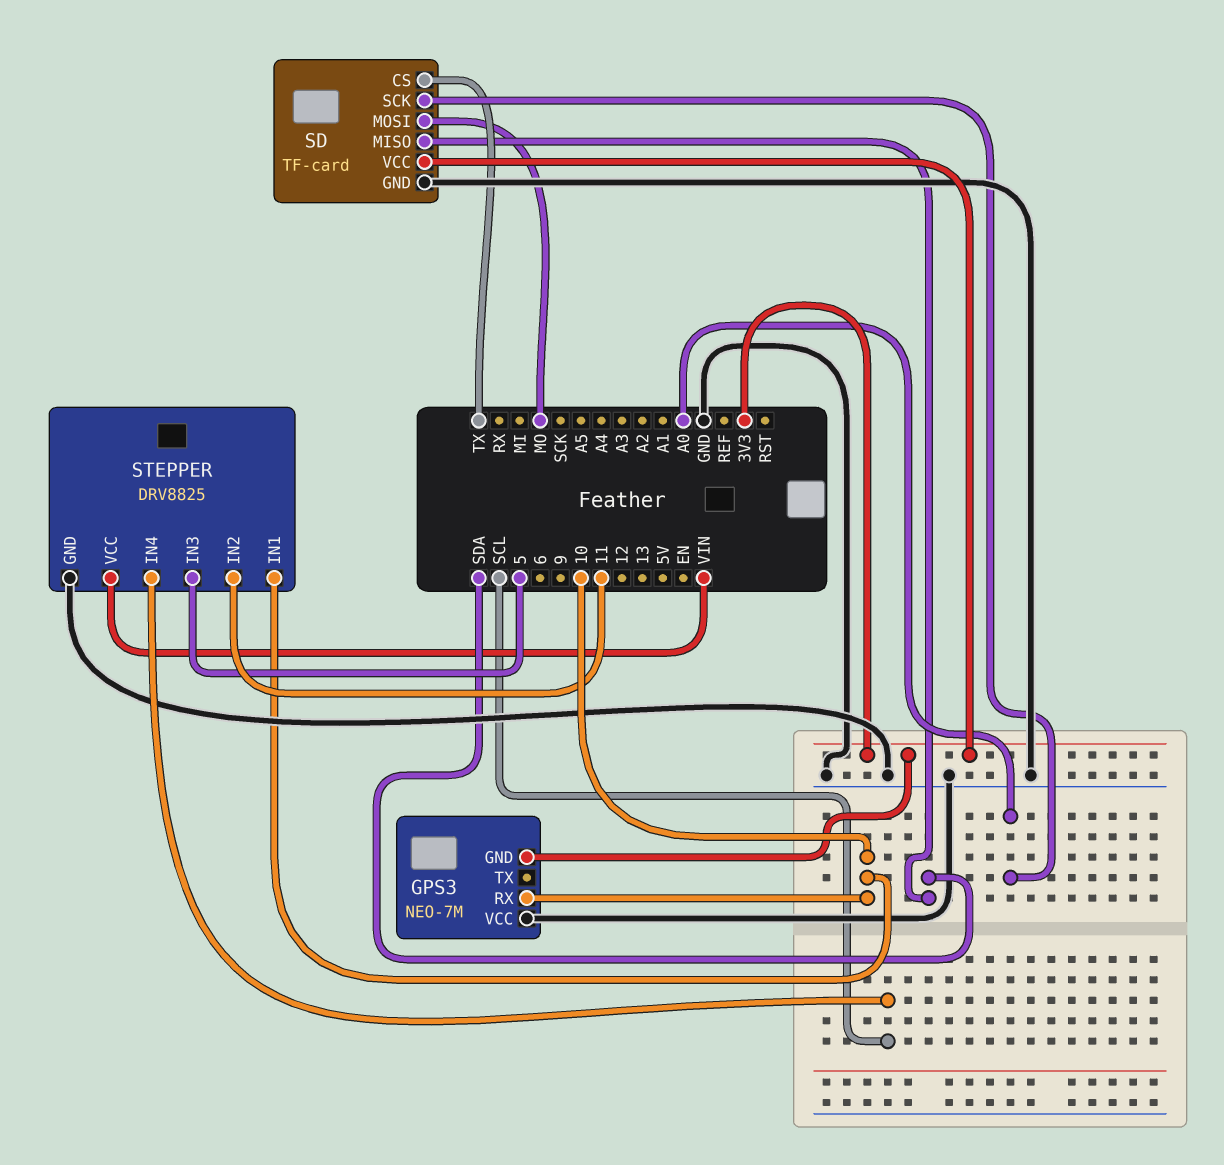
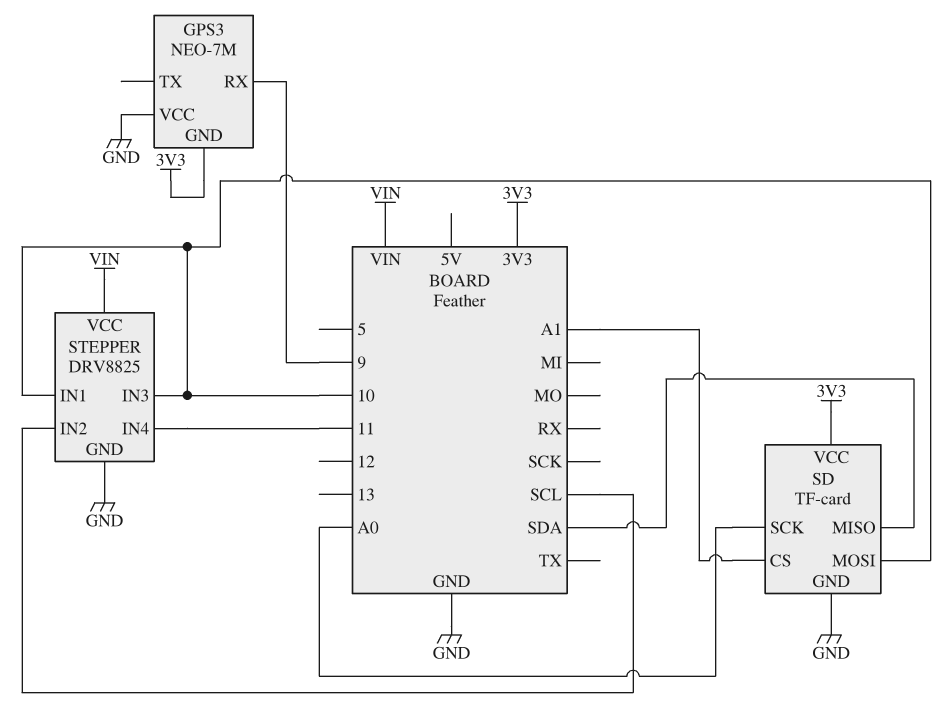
GPS3 pin RX: 10 -> 9
SD pin CS: TX -> A1
SD pin MOSI: MO -> 10
STEPPER pin IN2: 11 -> SCL
STEPPER pin IN3: 5 -> 10
STEPPER pin IN4: SCL -> 11

